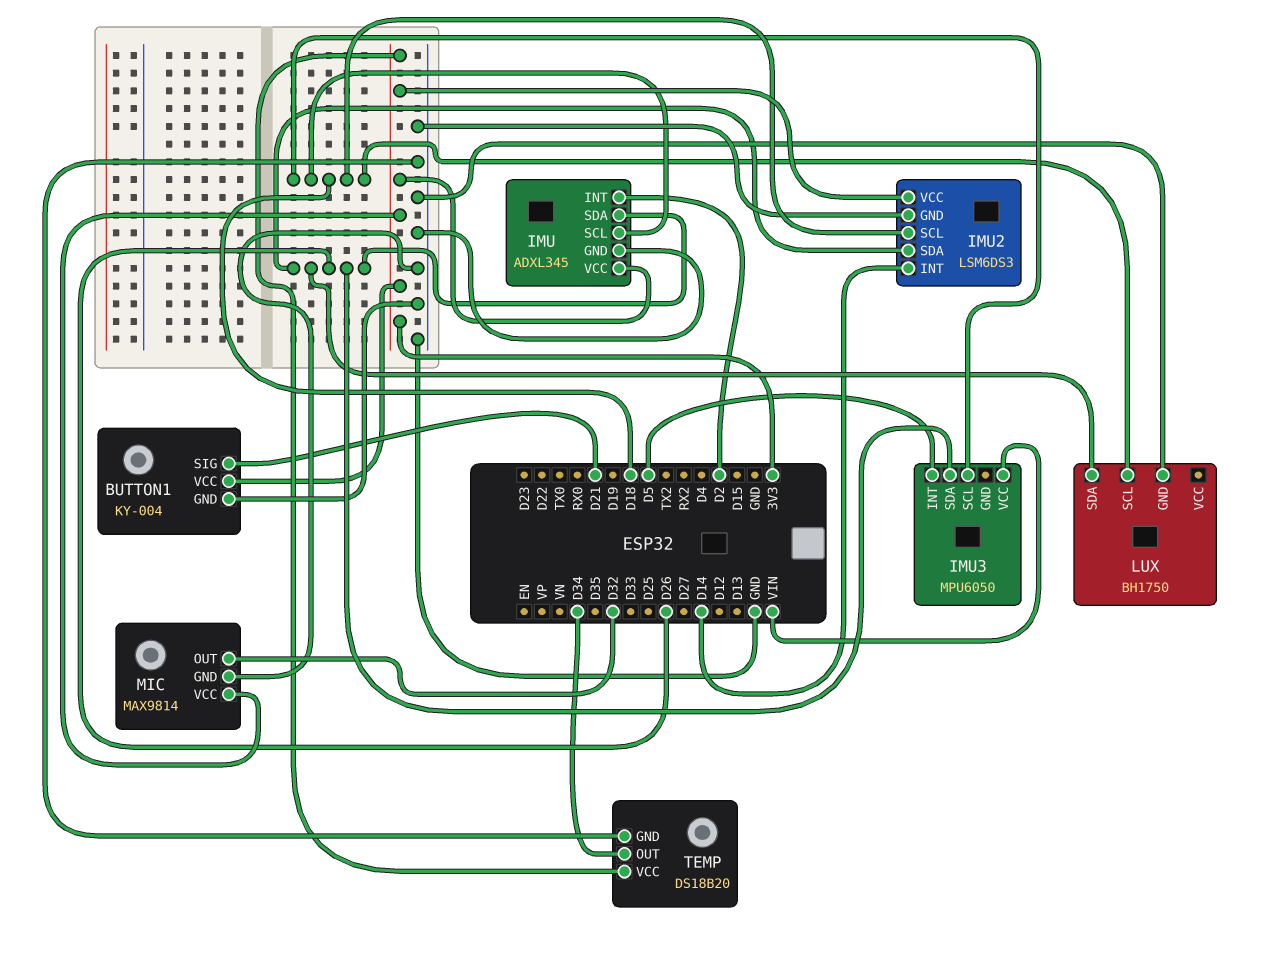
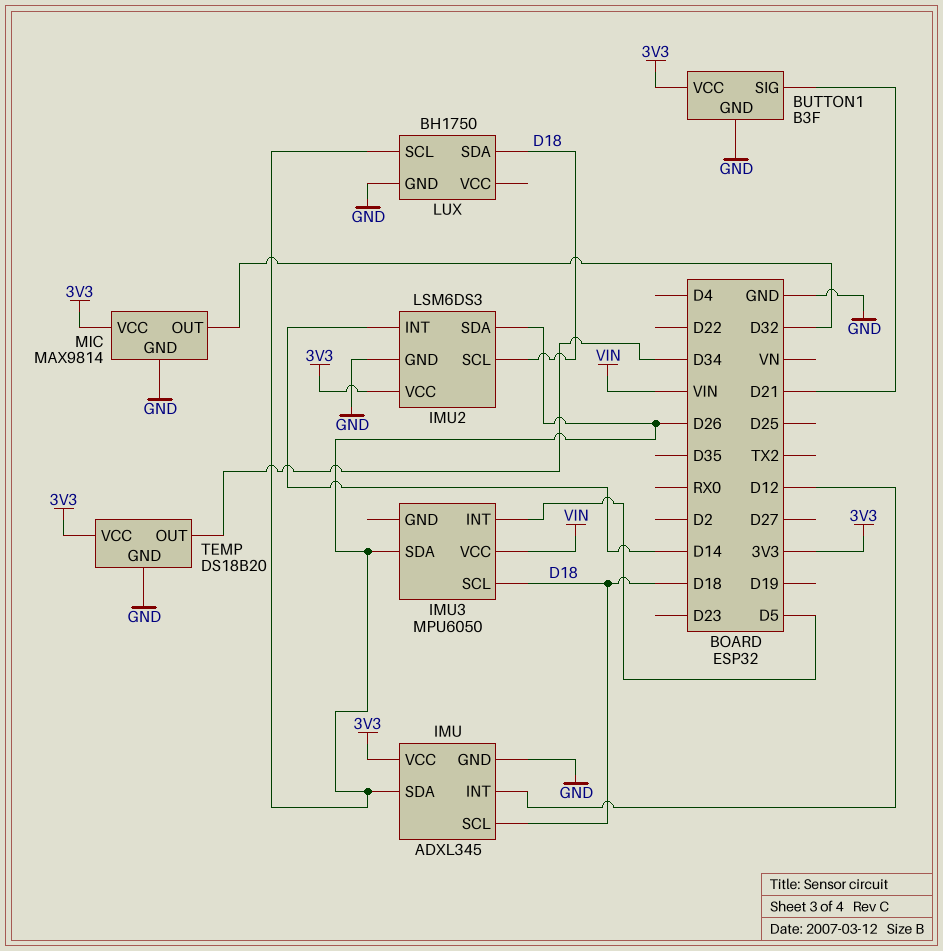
BUTTON1: KY-004 -> B3F
IMU pin INT: D2 -> D12
LUX pin SCL: D18 -> D26
LUX pin SDA: D26 -> D18

